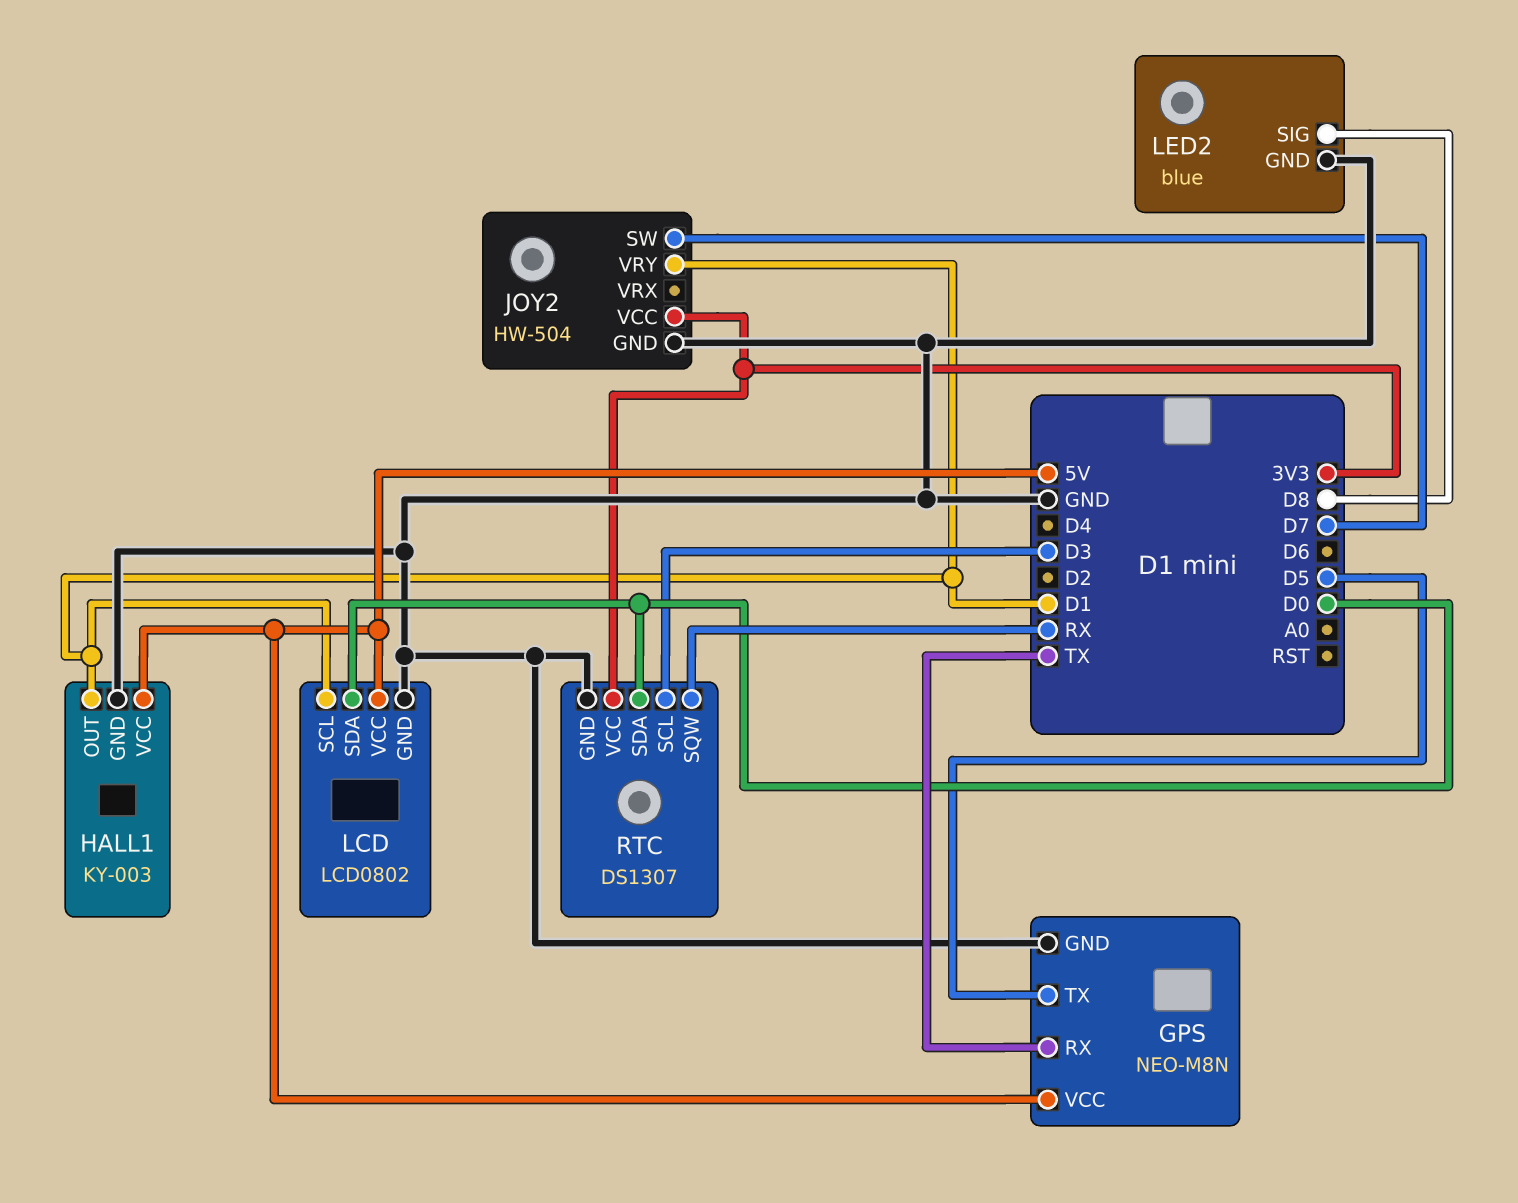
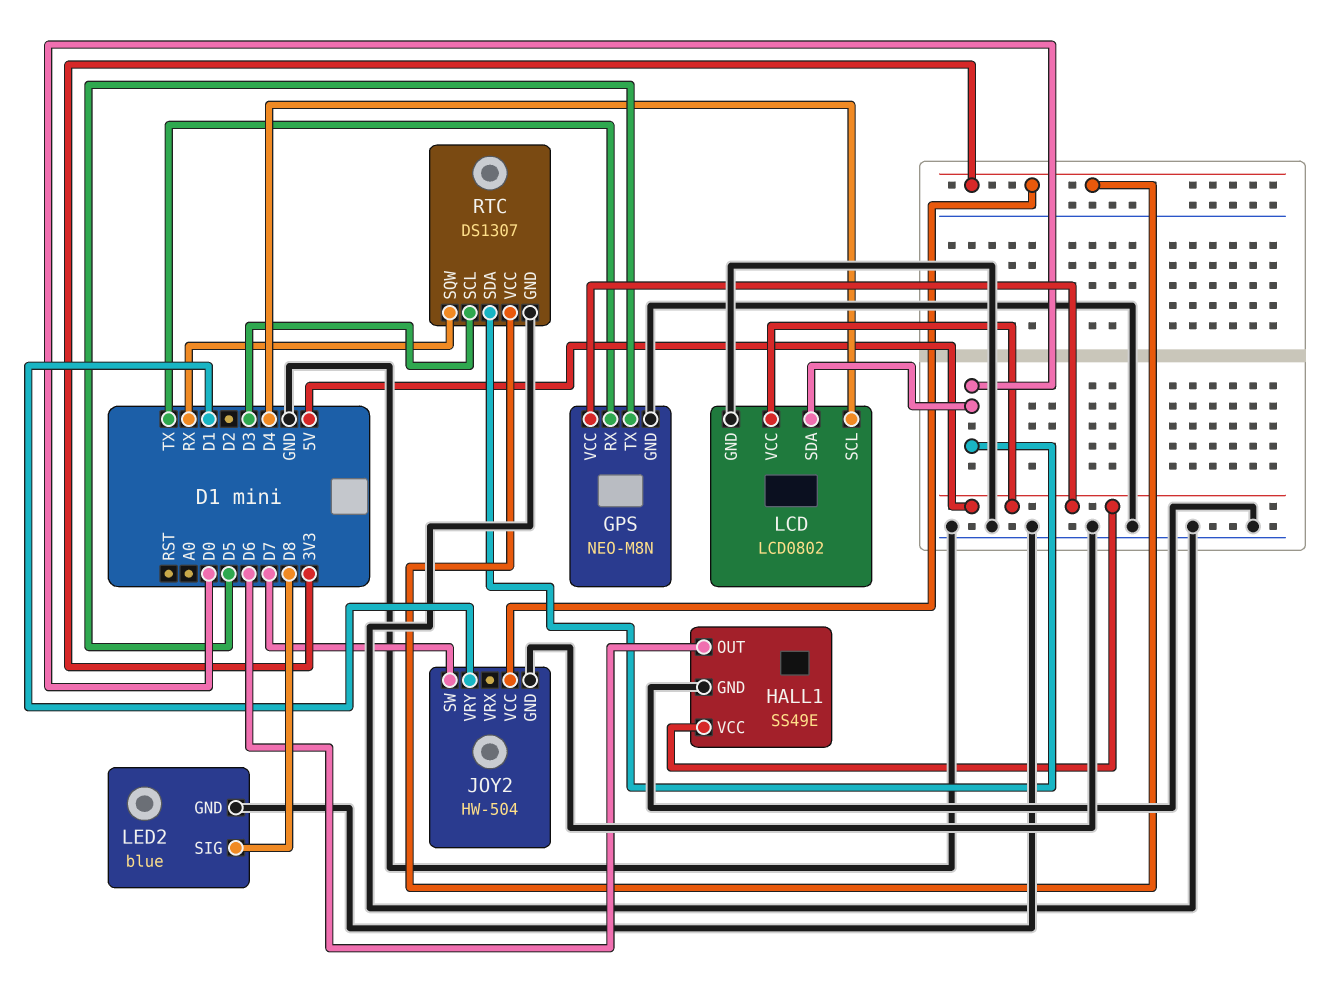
HALL1: KY-003 -> SS49E
HALL1 pin OUT: D1 -> D6
LCD pin SCL: D1 -> D4

